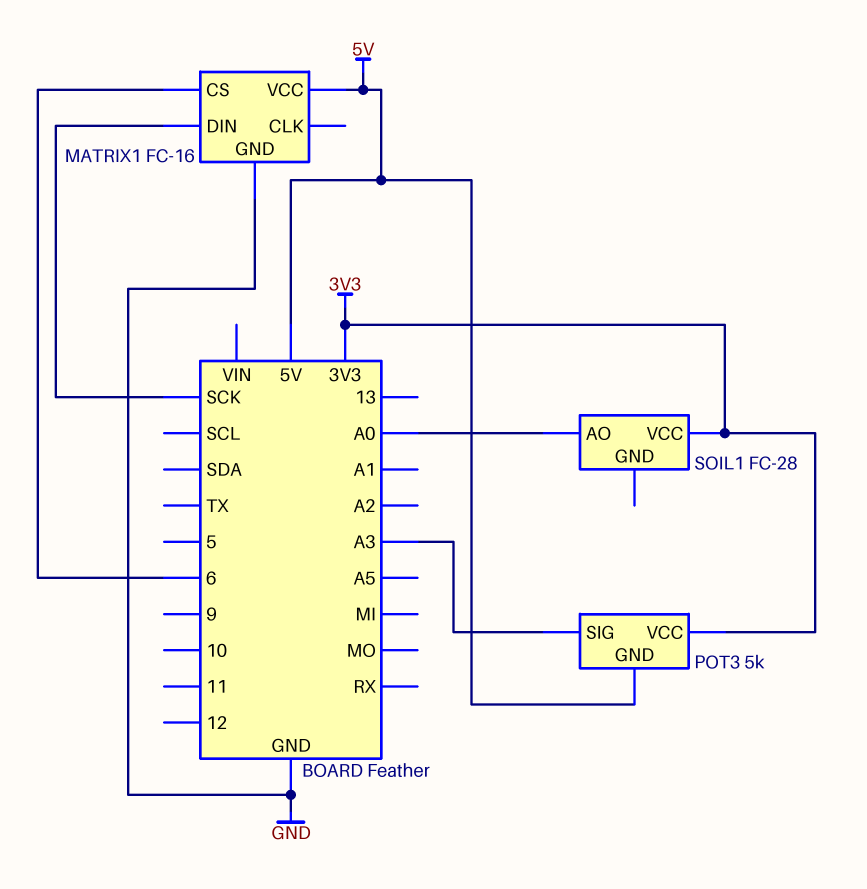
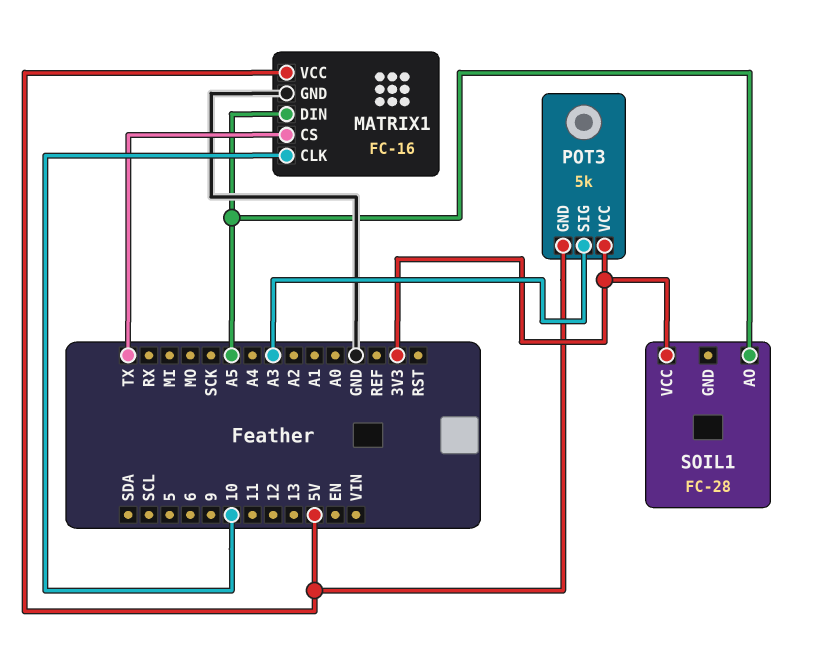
MATRIX1 pin CLK: none -> 10
MATRIX1 pin CS: 6 -> TX
MATRIX1 pin DIN: SCK -> A5
SOIL1 pin AO: A0 -> A5

